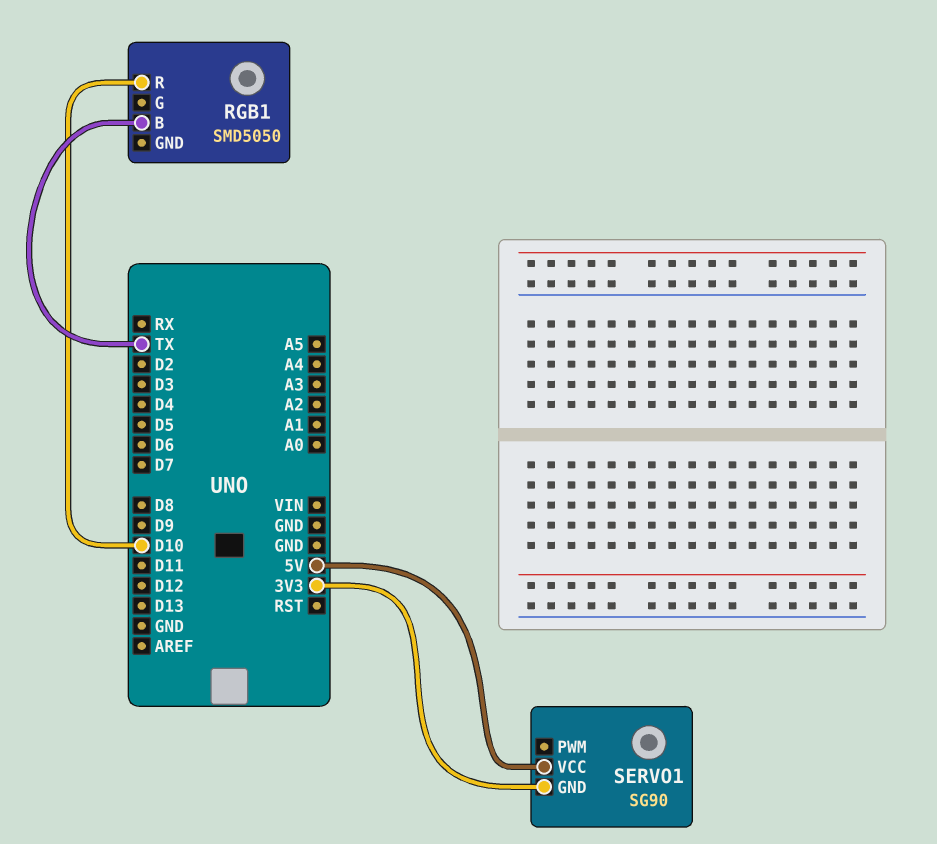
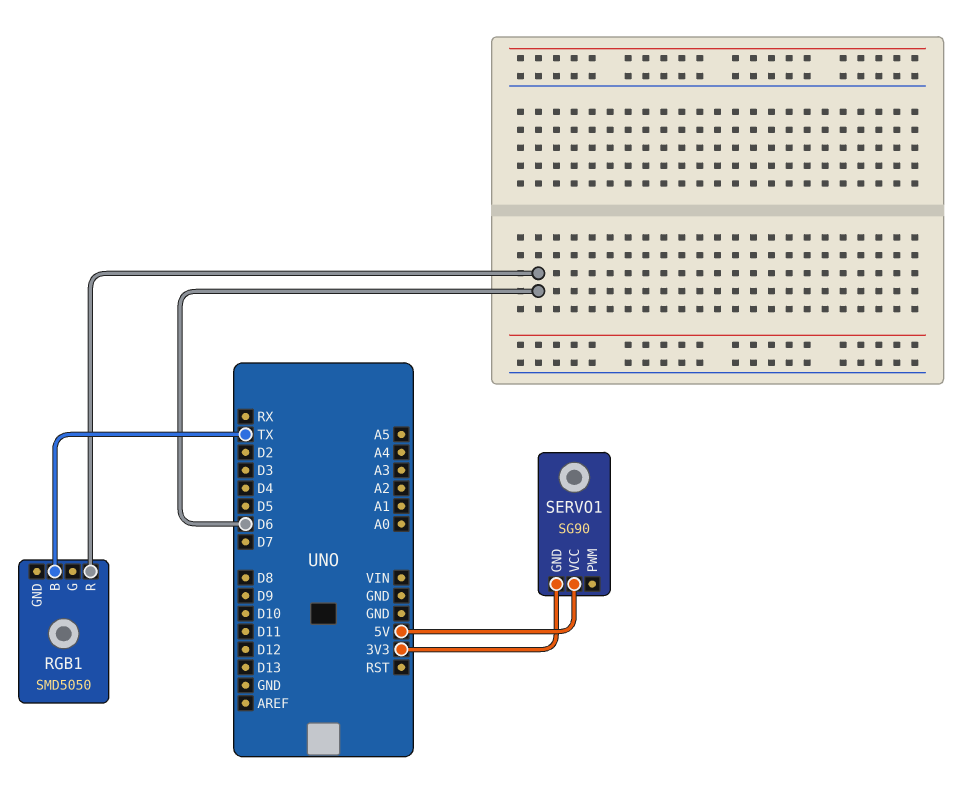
RGB1 pin R: D10 -> D6

